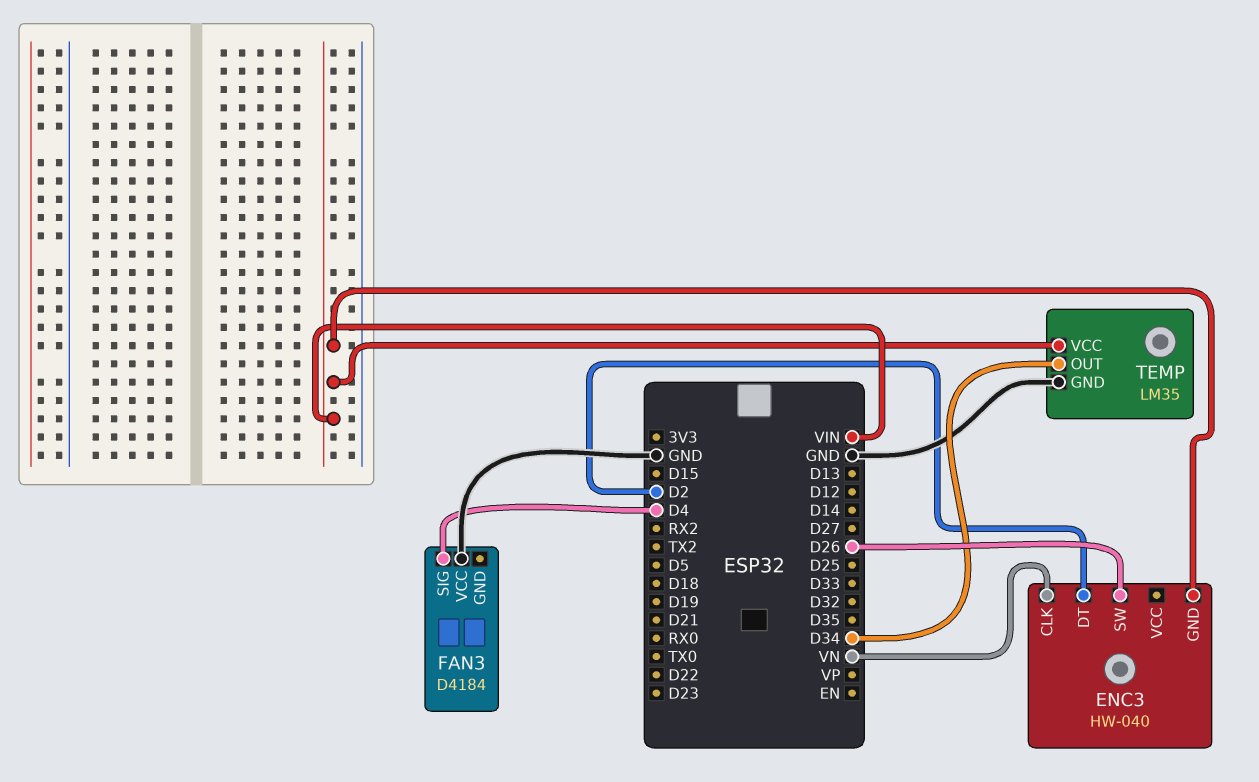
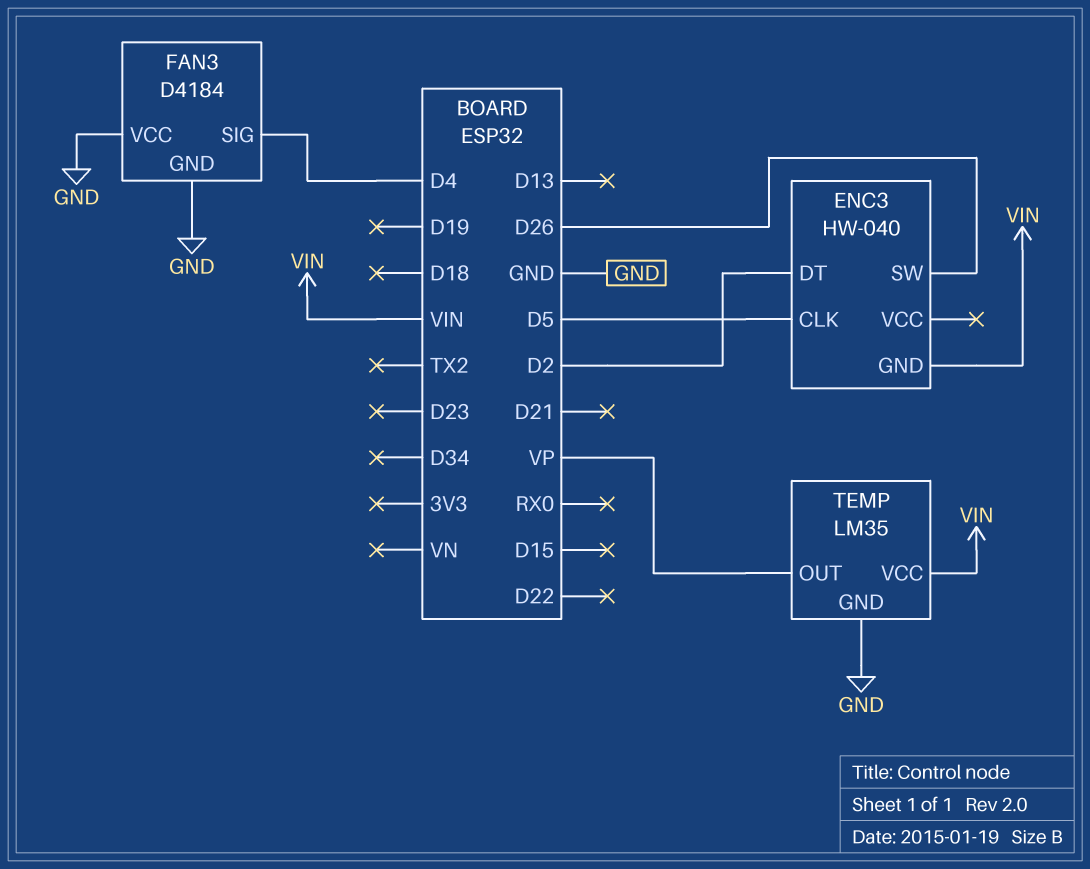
ENC3 pin CLK: VN -> D5
FAN3 pin GND: none -> GND
TEMP pin OUT: D34 -> VP

